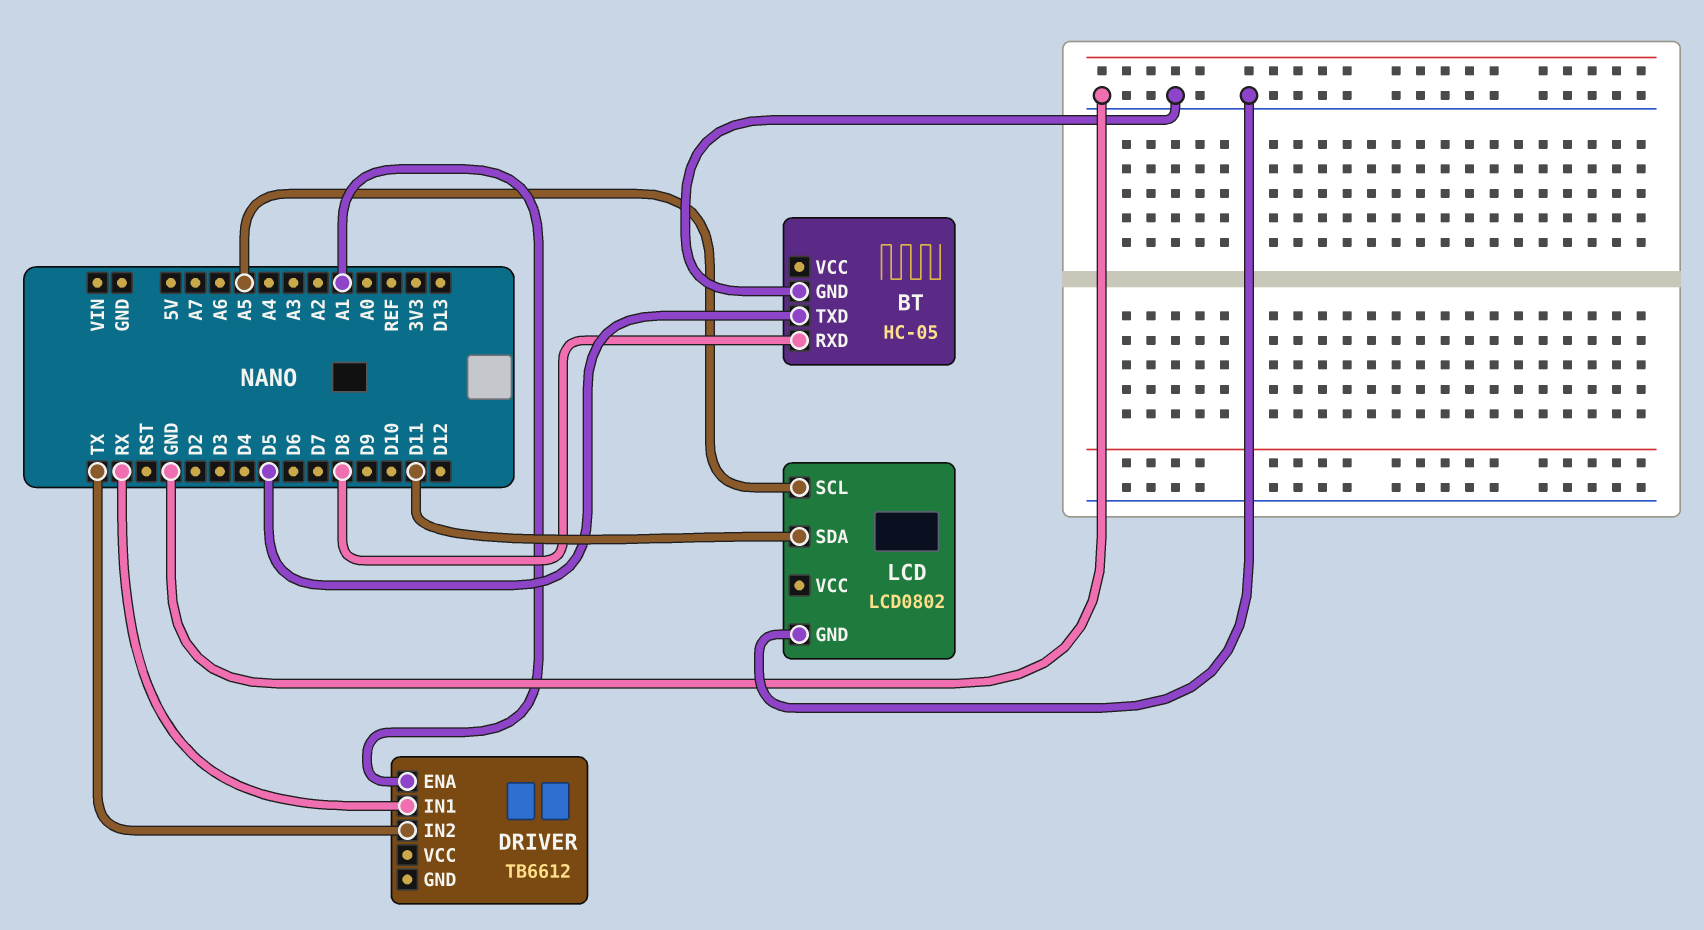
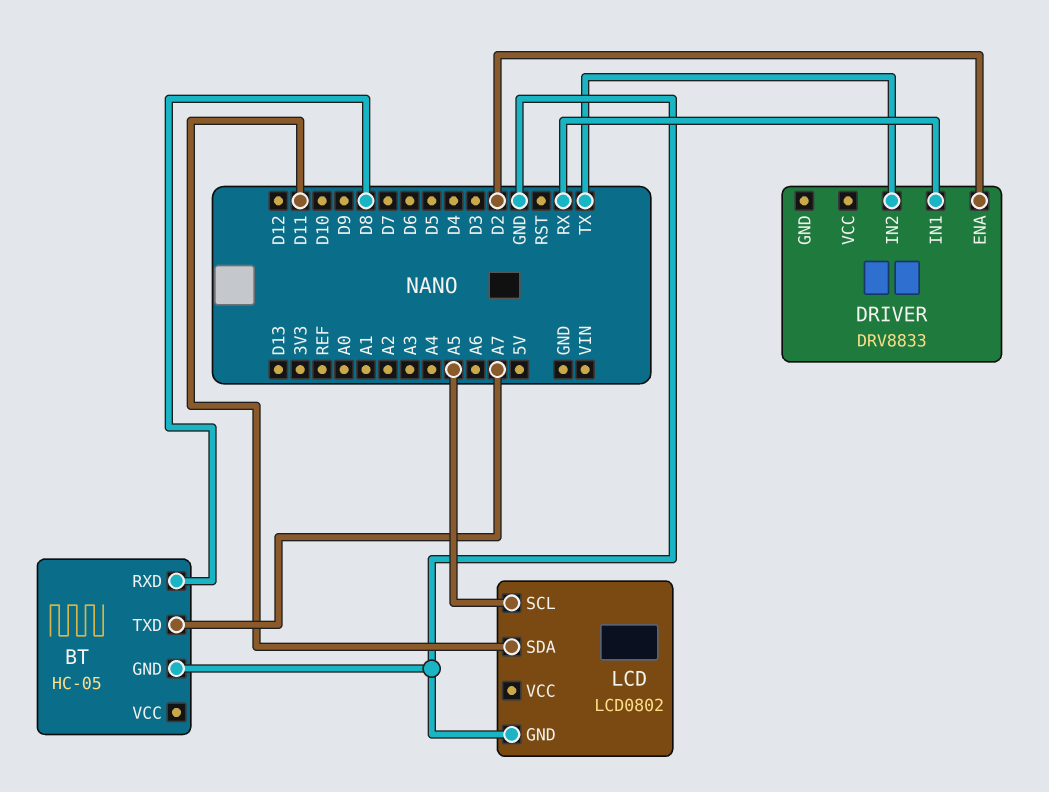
BT pin TXD: D5 -> A7
DRIVER: TB6612 -> DRV8833
DRIVER pin ENA: A1 -> D2

